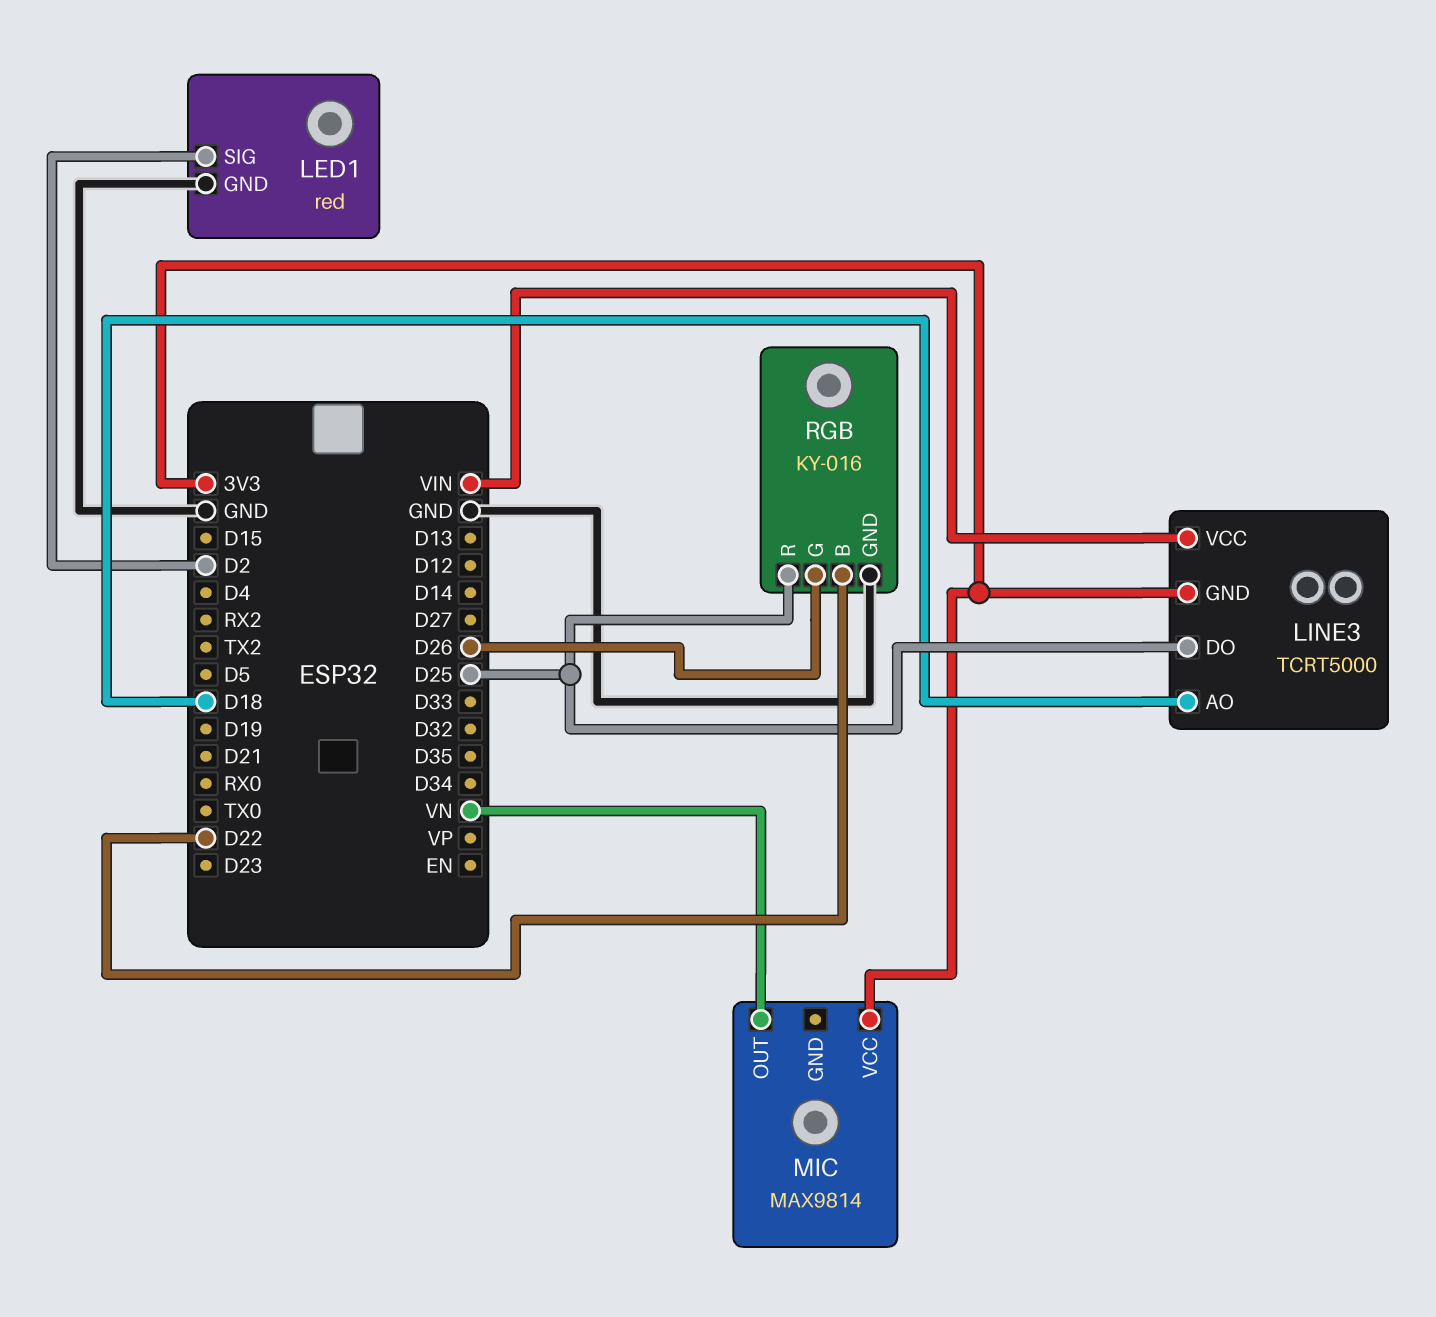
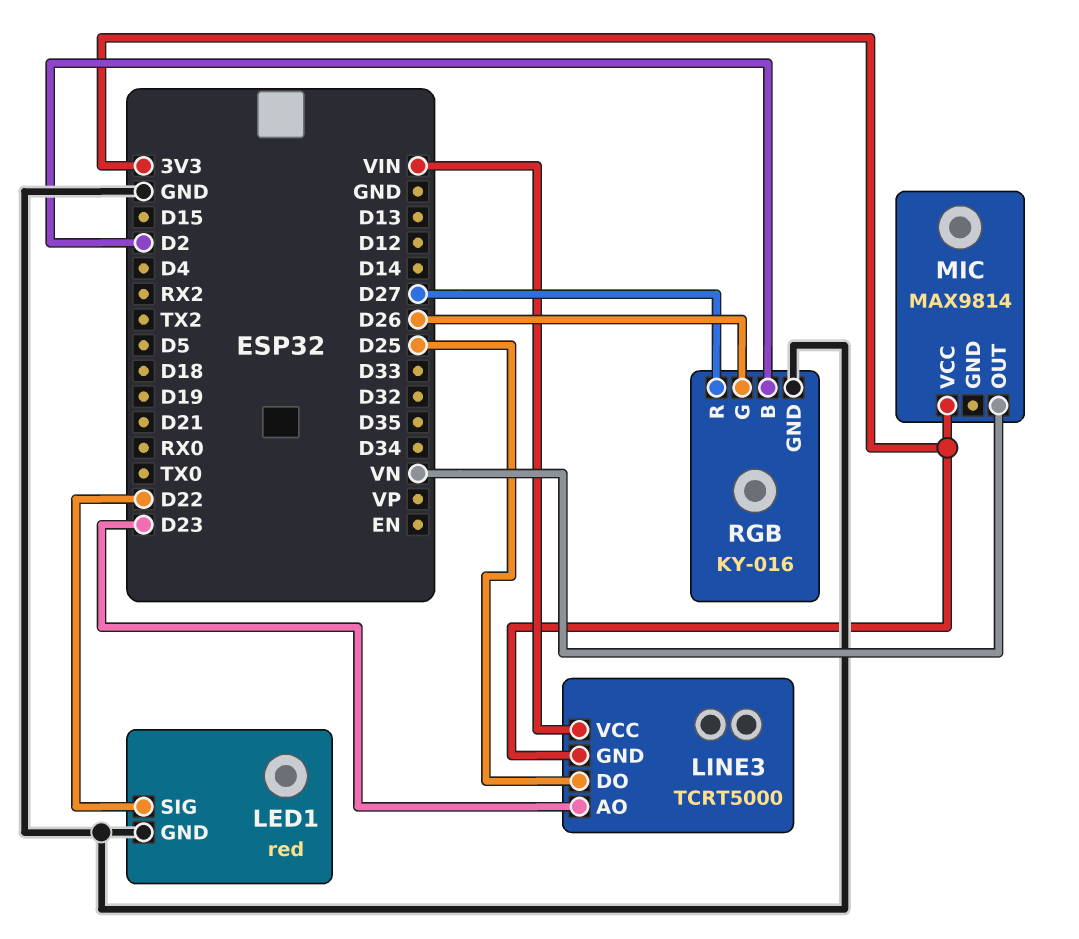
LED1 pin SIG: D2 -> D22
LINE3 pin AO: D18 -> D23
RGB pin B: D22 -> D2
RGB pin R: D25 -> D27

